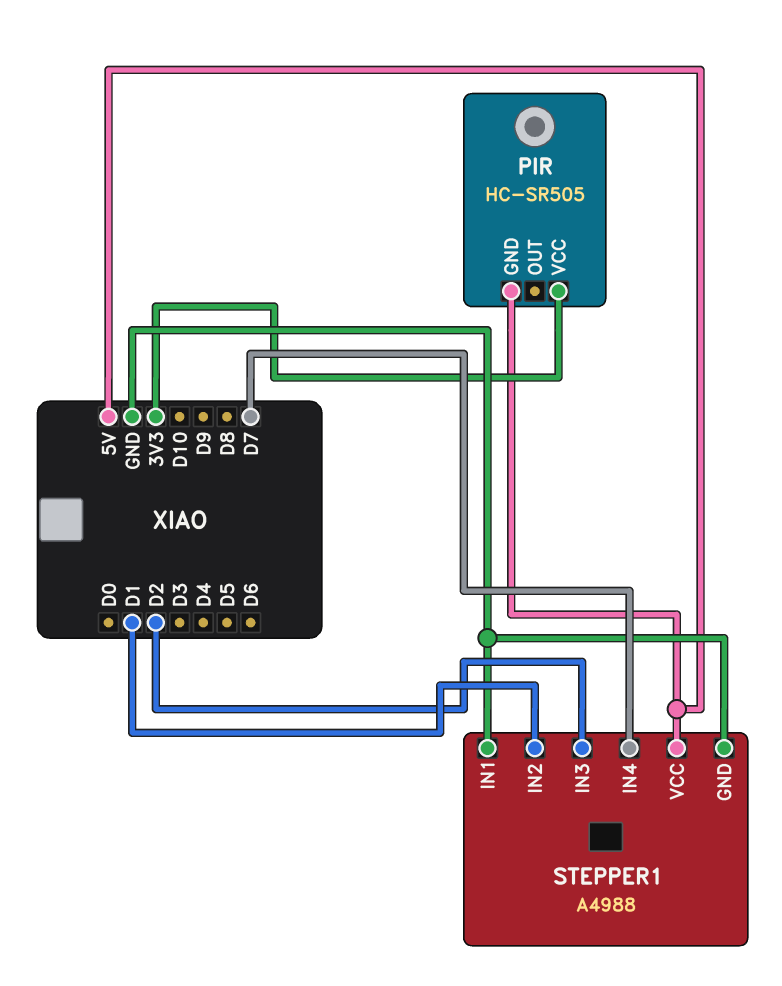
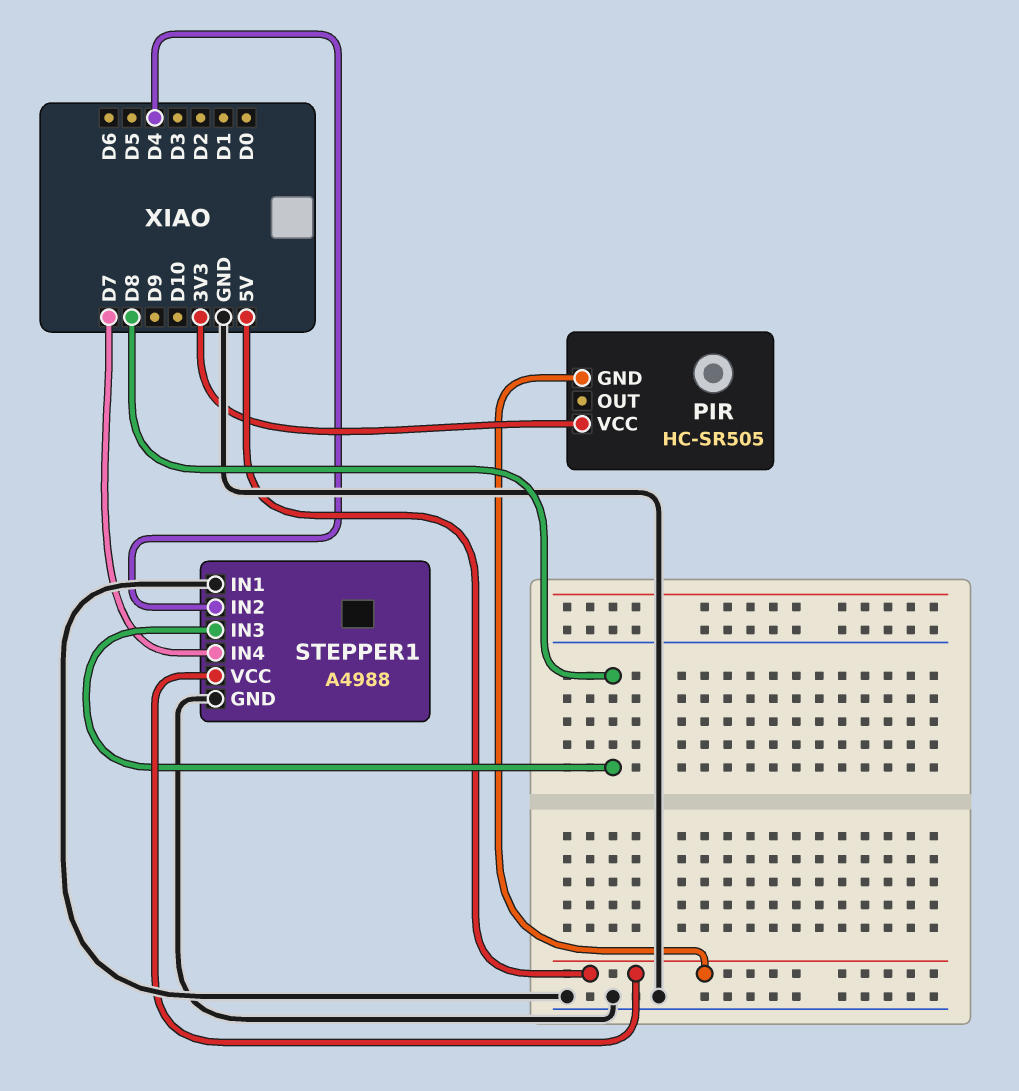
STEPPER1 pin IN2: D1 -> D4
STEPPER1 pin IN3: D2 -> D8

